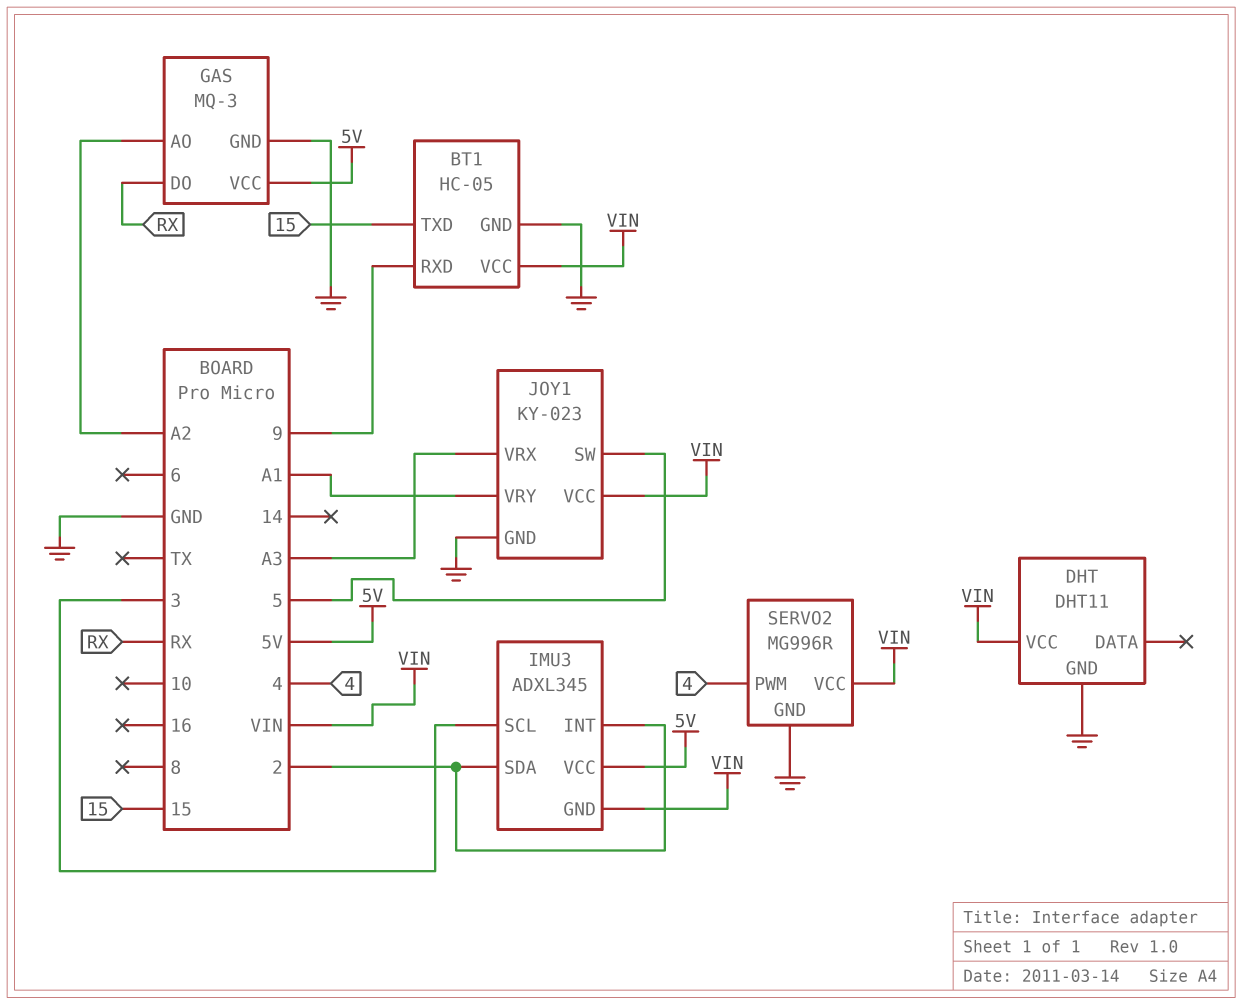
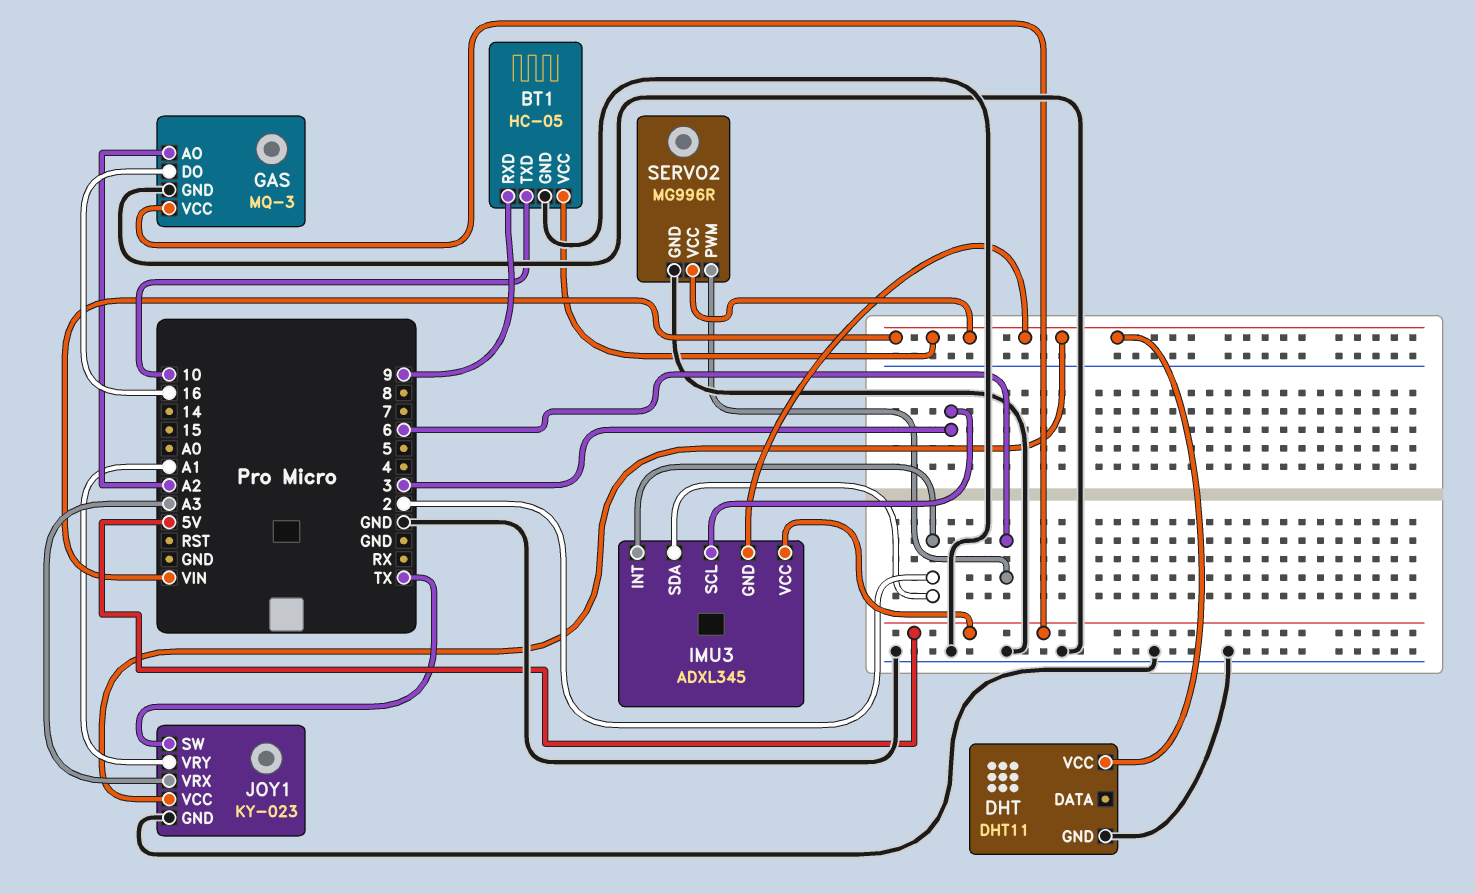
BT1 pin TXD: 15 -> 10
GAS pin DO: RX -> 16
JOY1 pin SW: 5 -> TX
SERVO2 pin PWM: 4 -> 6

